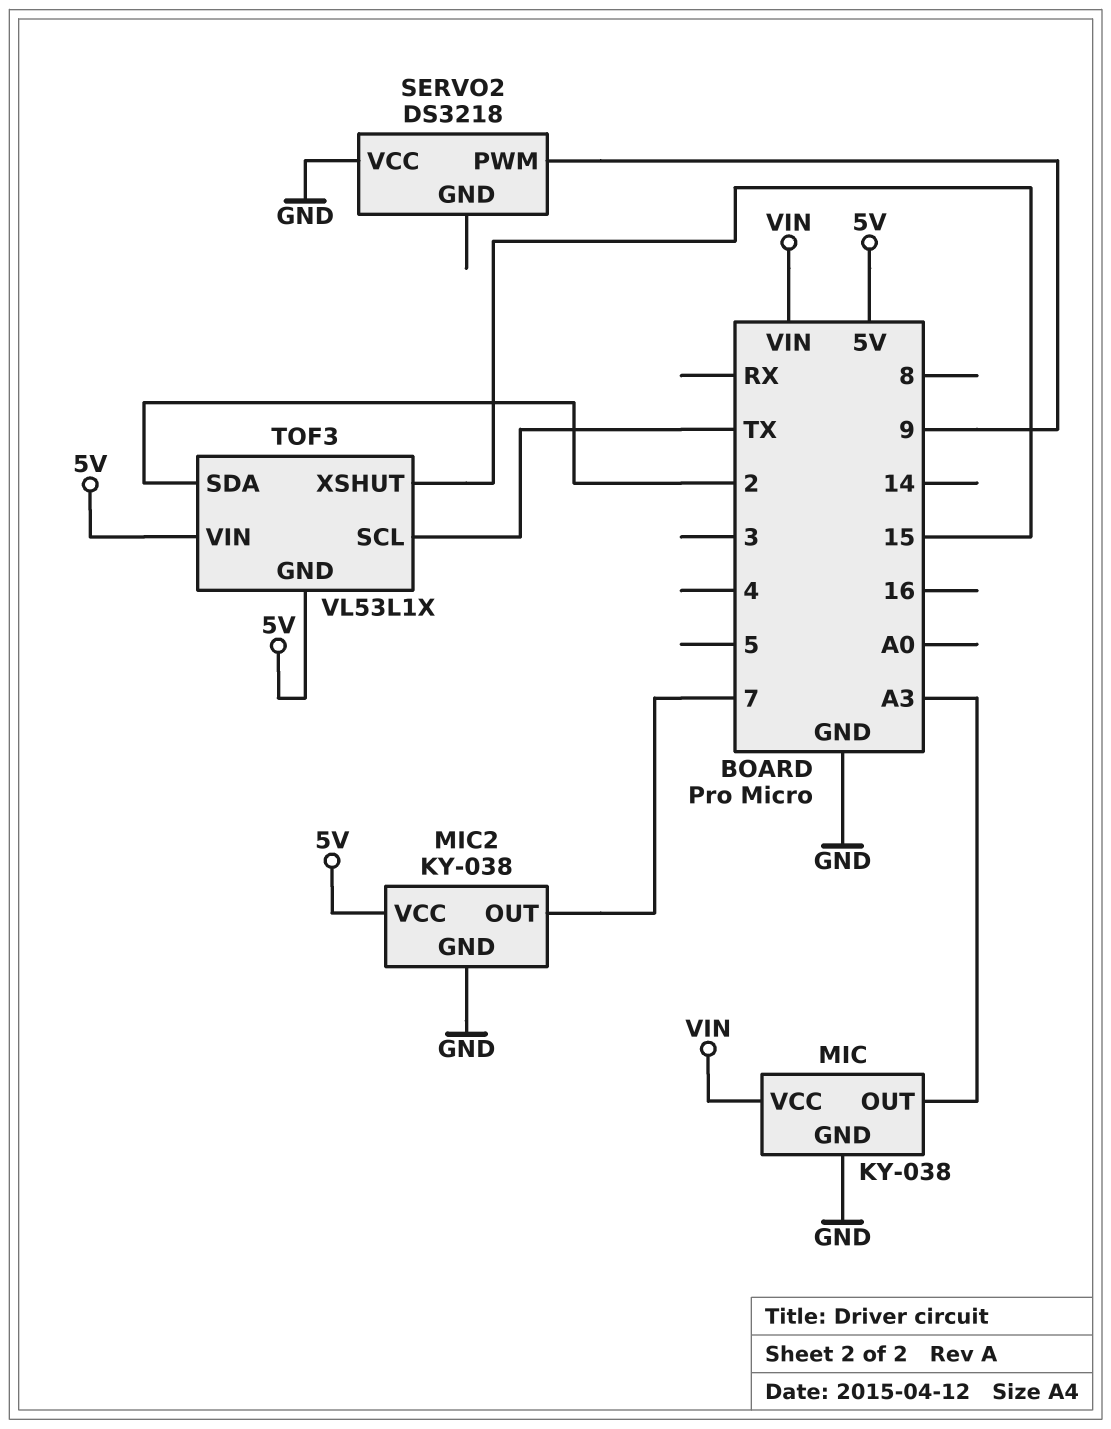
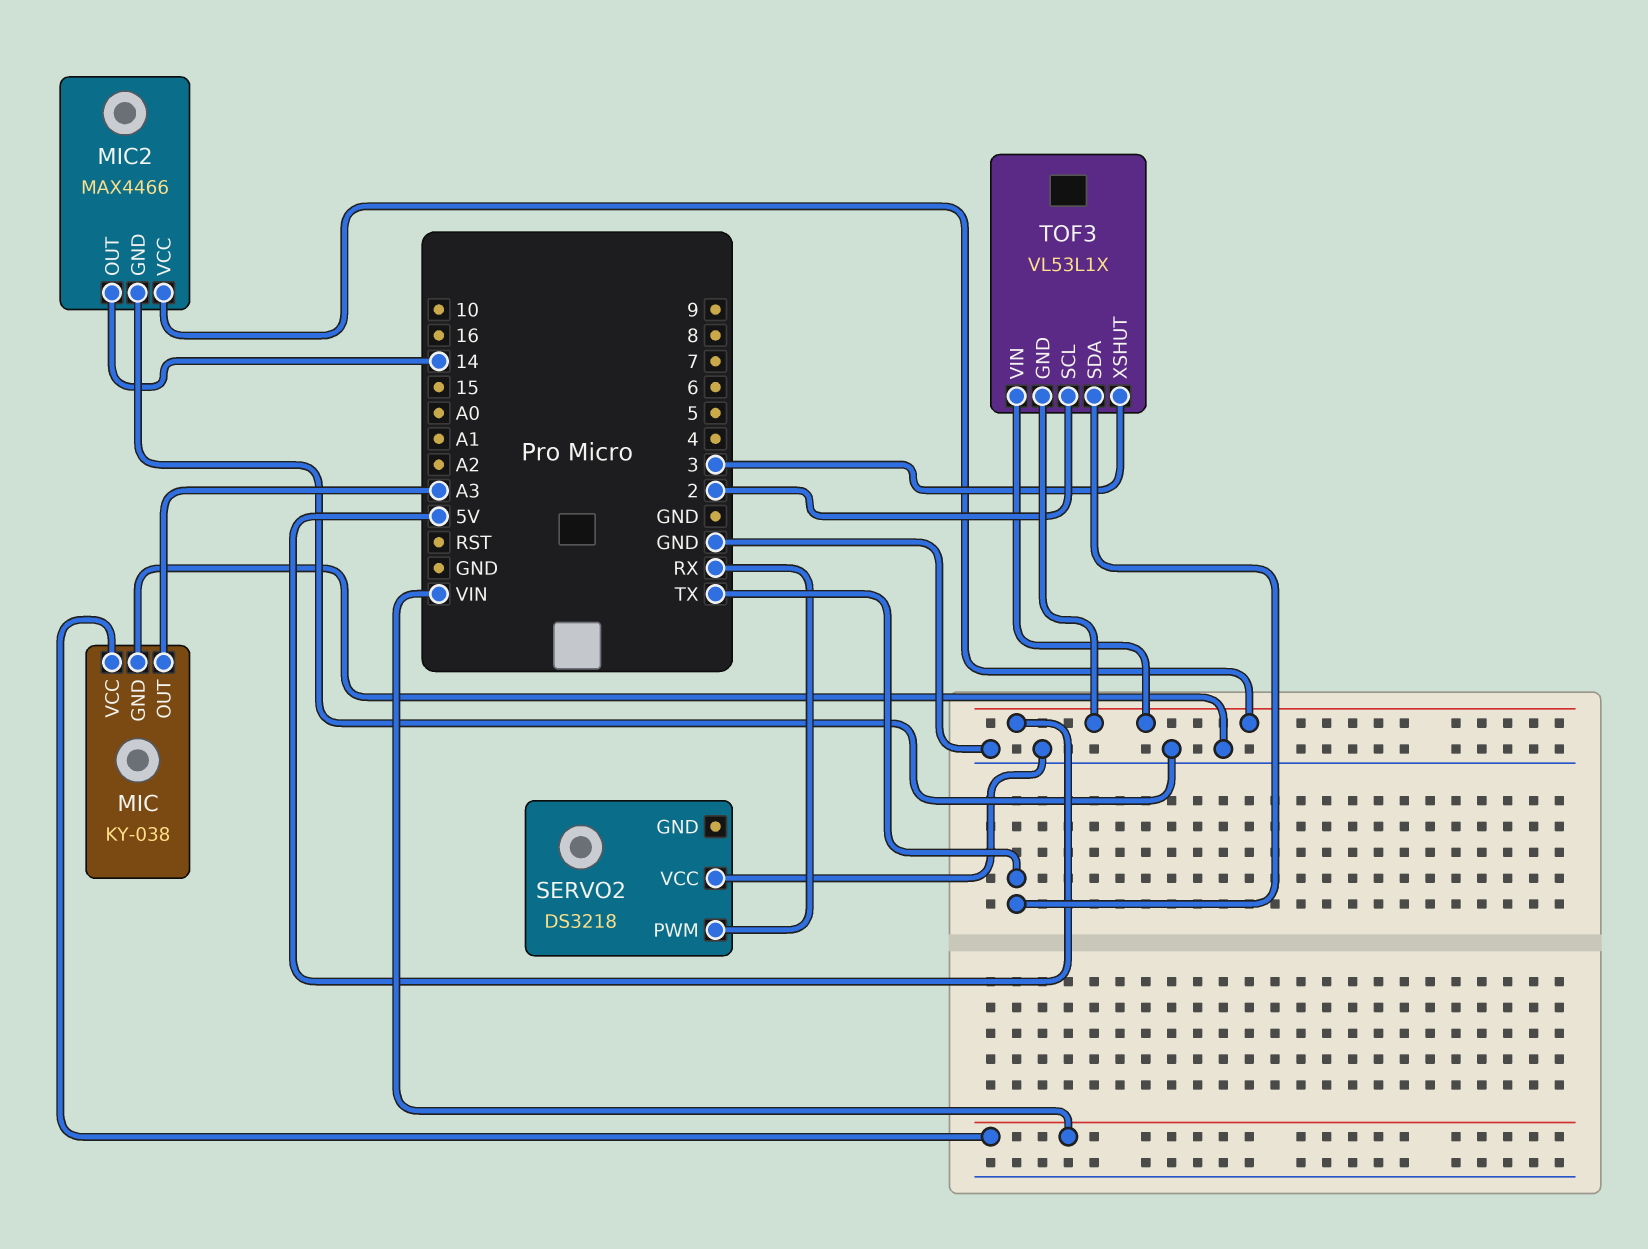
MIC2: KY-038 -> MAX4466
MIC2 pin OUT: 7 -> 14
SERVO2 pin PWM: 9 -> RX
TOF3 pin SCL: TX -> 2
TOF3 pin SDA: 2 -> TX
TOF3 pin XSHUT: 15 -> 3

